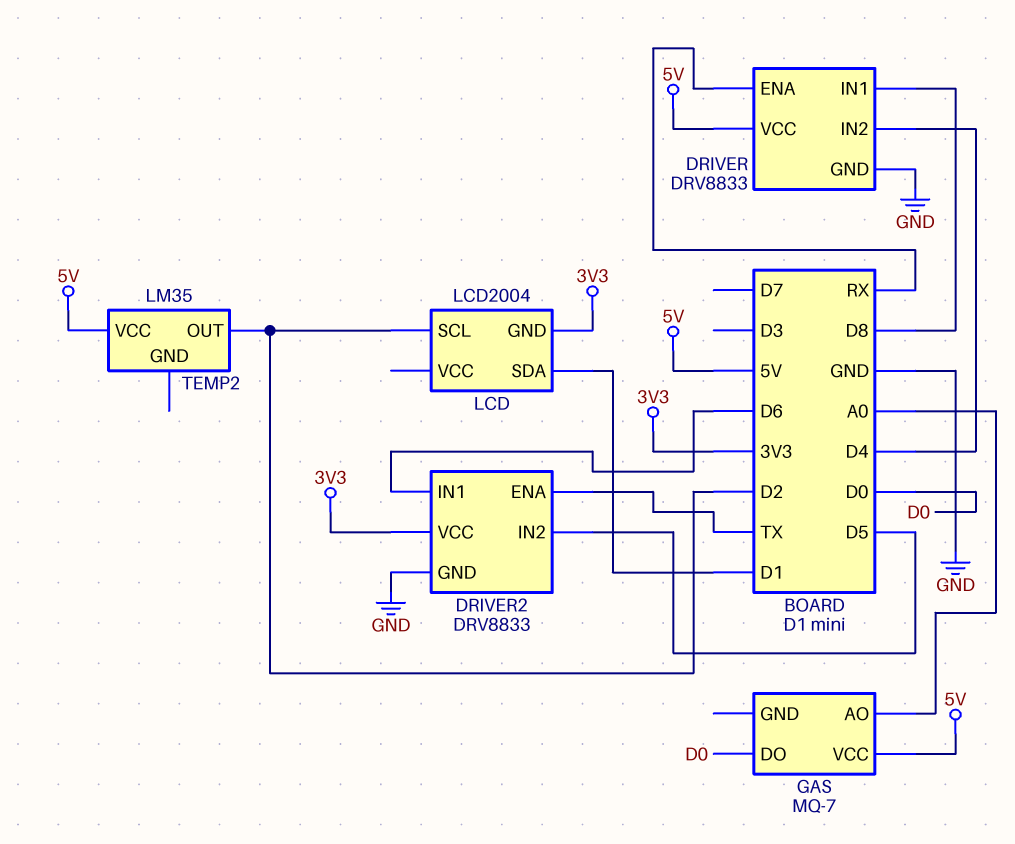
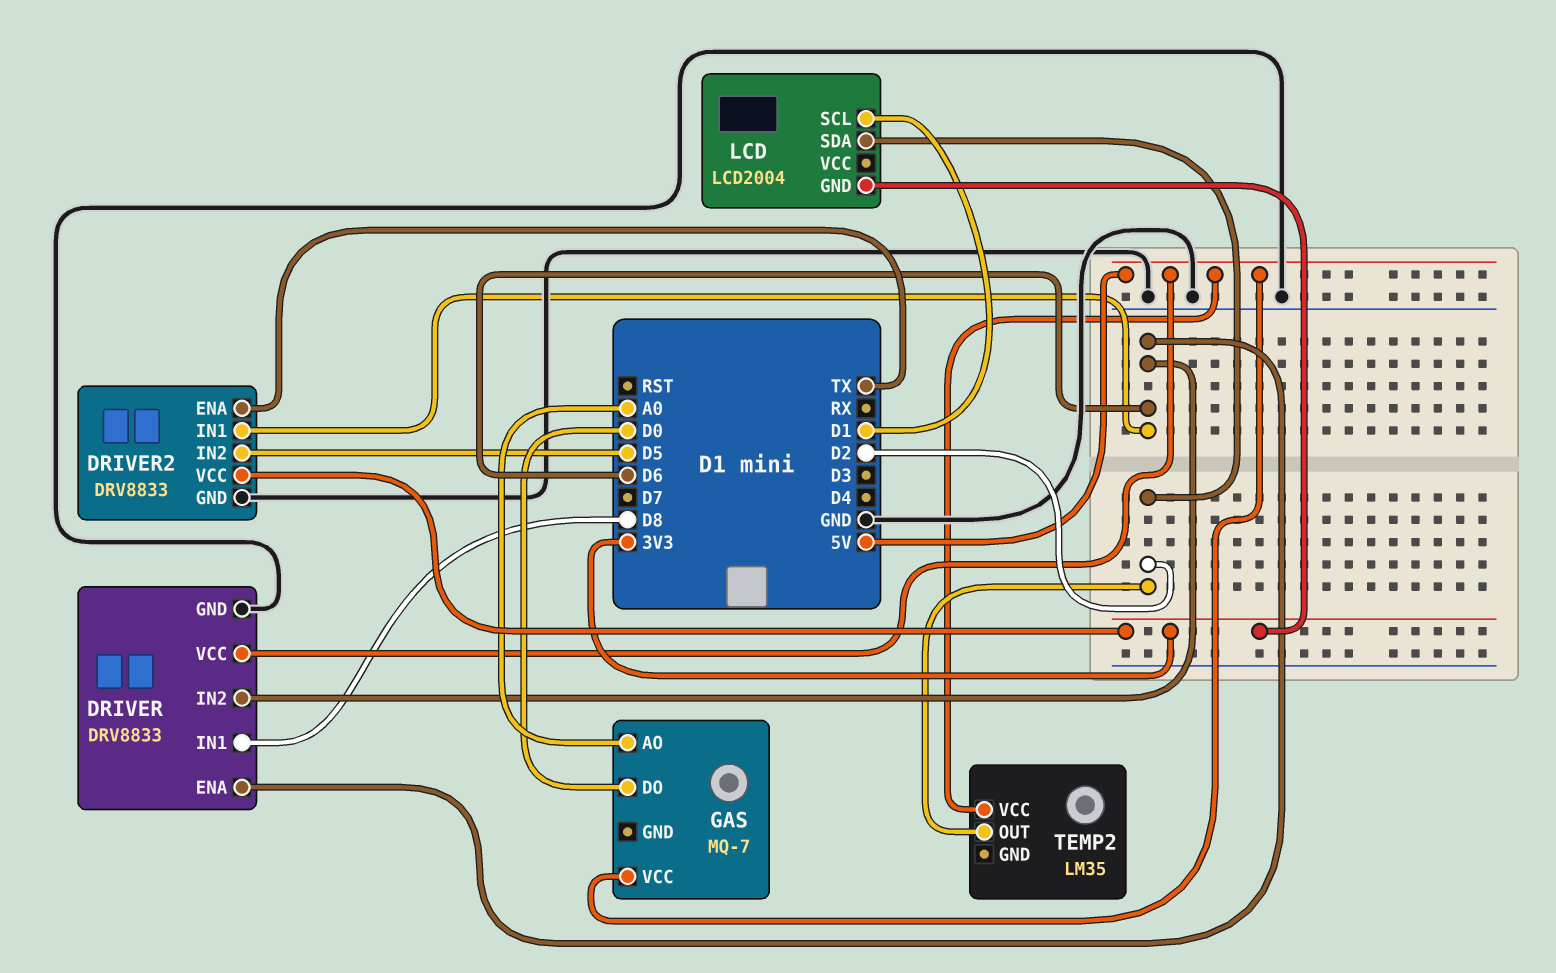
DRIVER pin ENA: RX -> D6
DRIVER pin IN2: D4 -> D6
LCD pin SCL: D2 -> D1
LCD pin SDA: D1 -> D2

